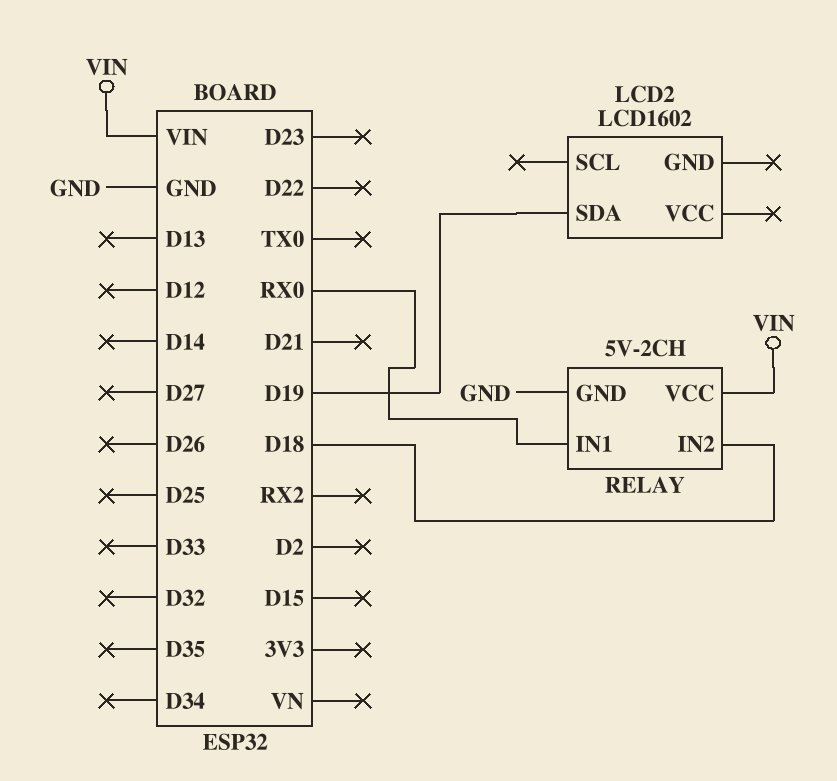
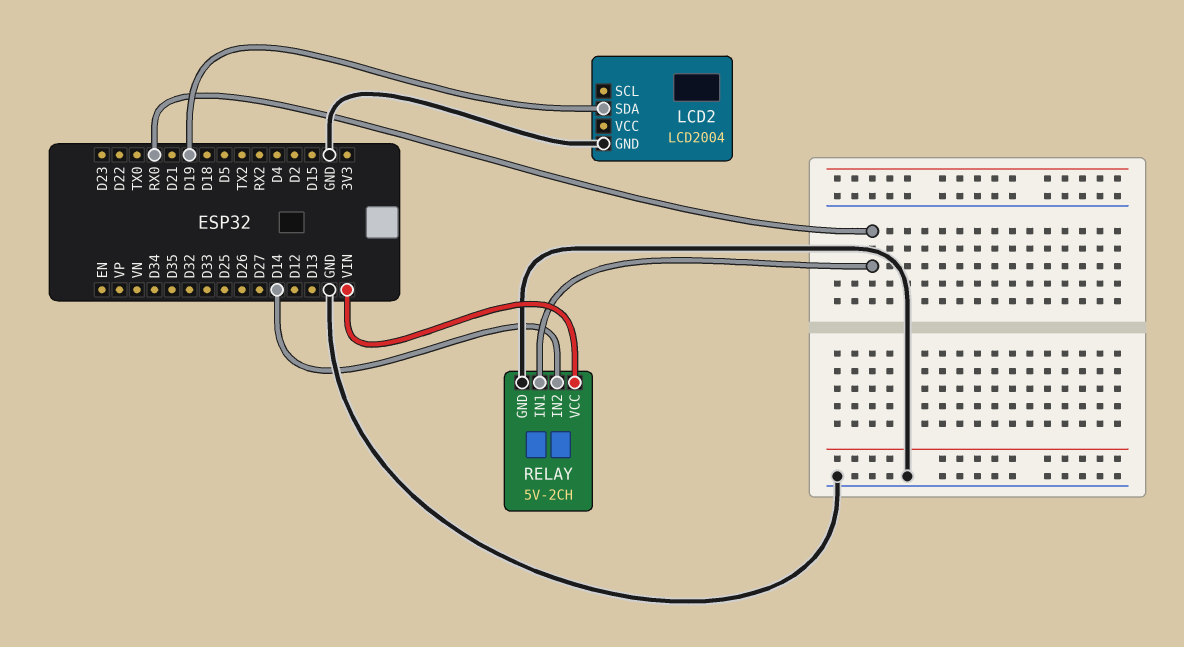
LCD2: LCD1602 -> LCD2004
LCD2 pin GND: none -> GND
RELAY pin IN2: D18 -> D14

